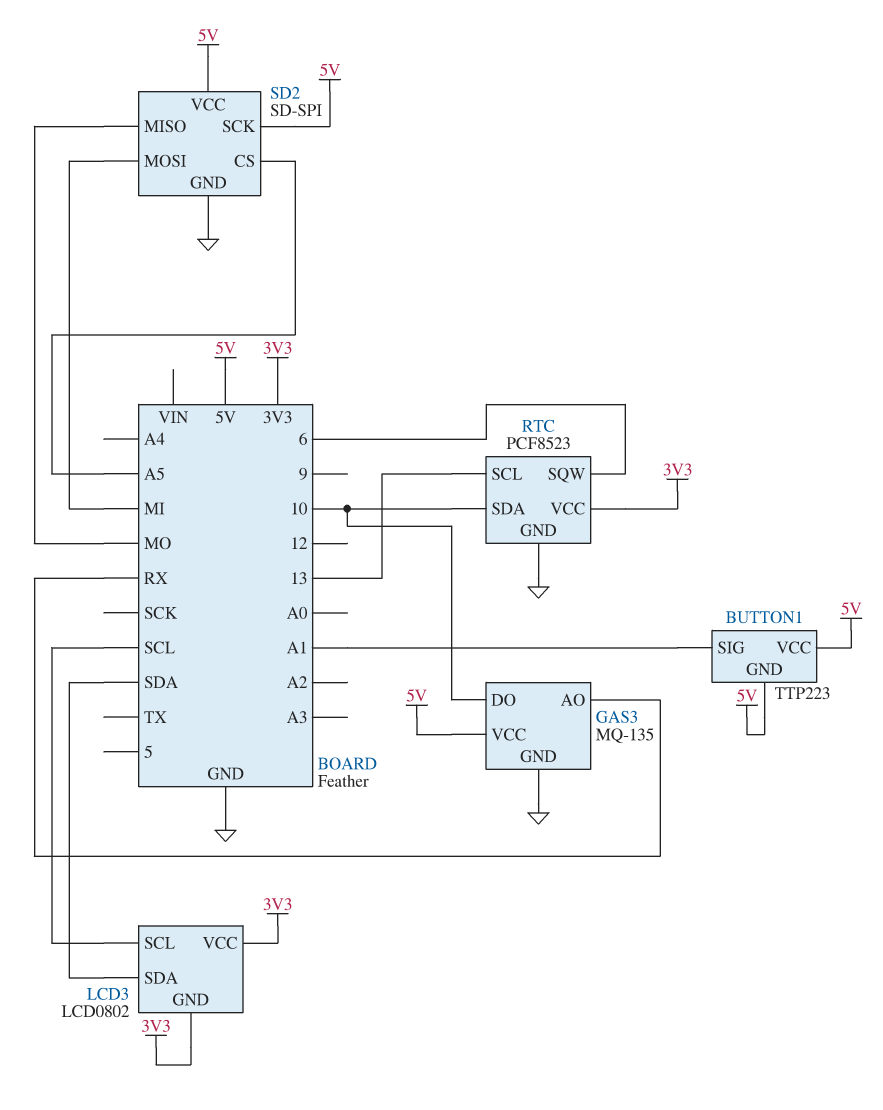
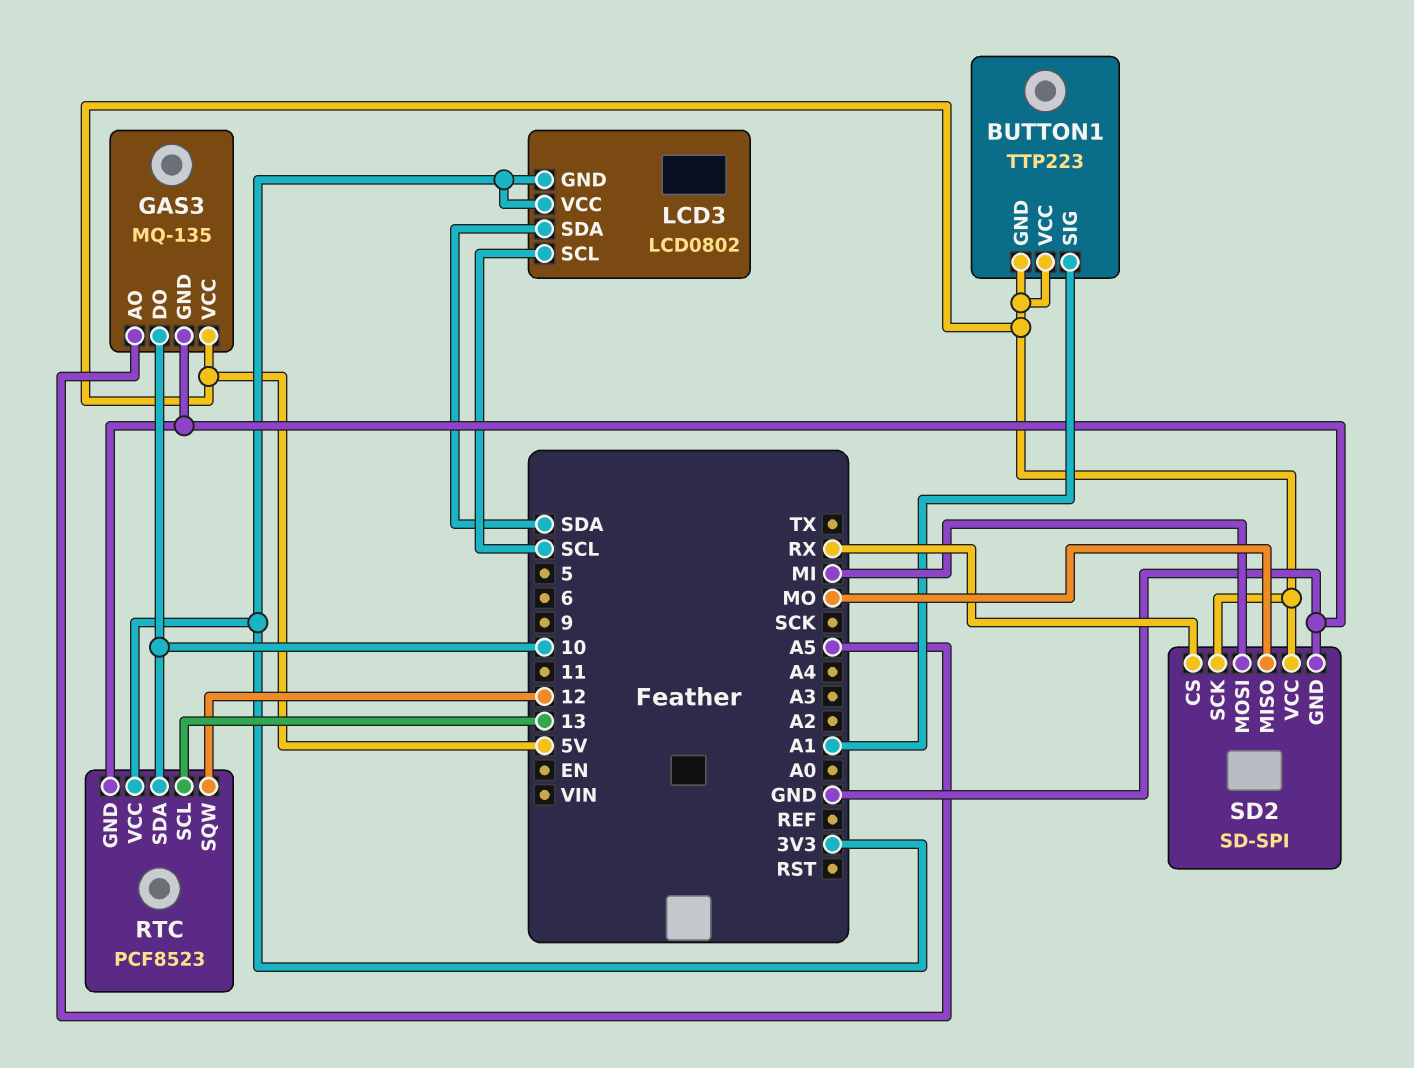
GAS3 pin AO: RX -> A5
RTC pin SQW: 6 -> 12
SD2 pin CS: A5 -> RX

